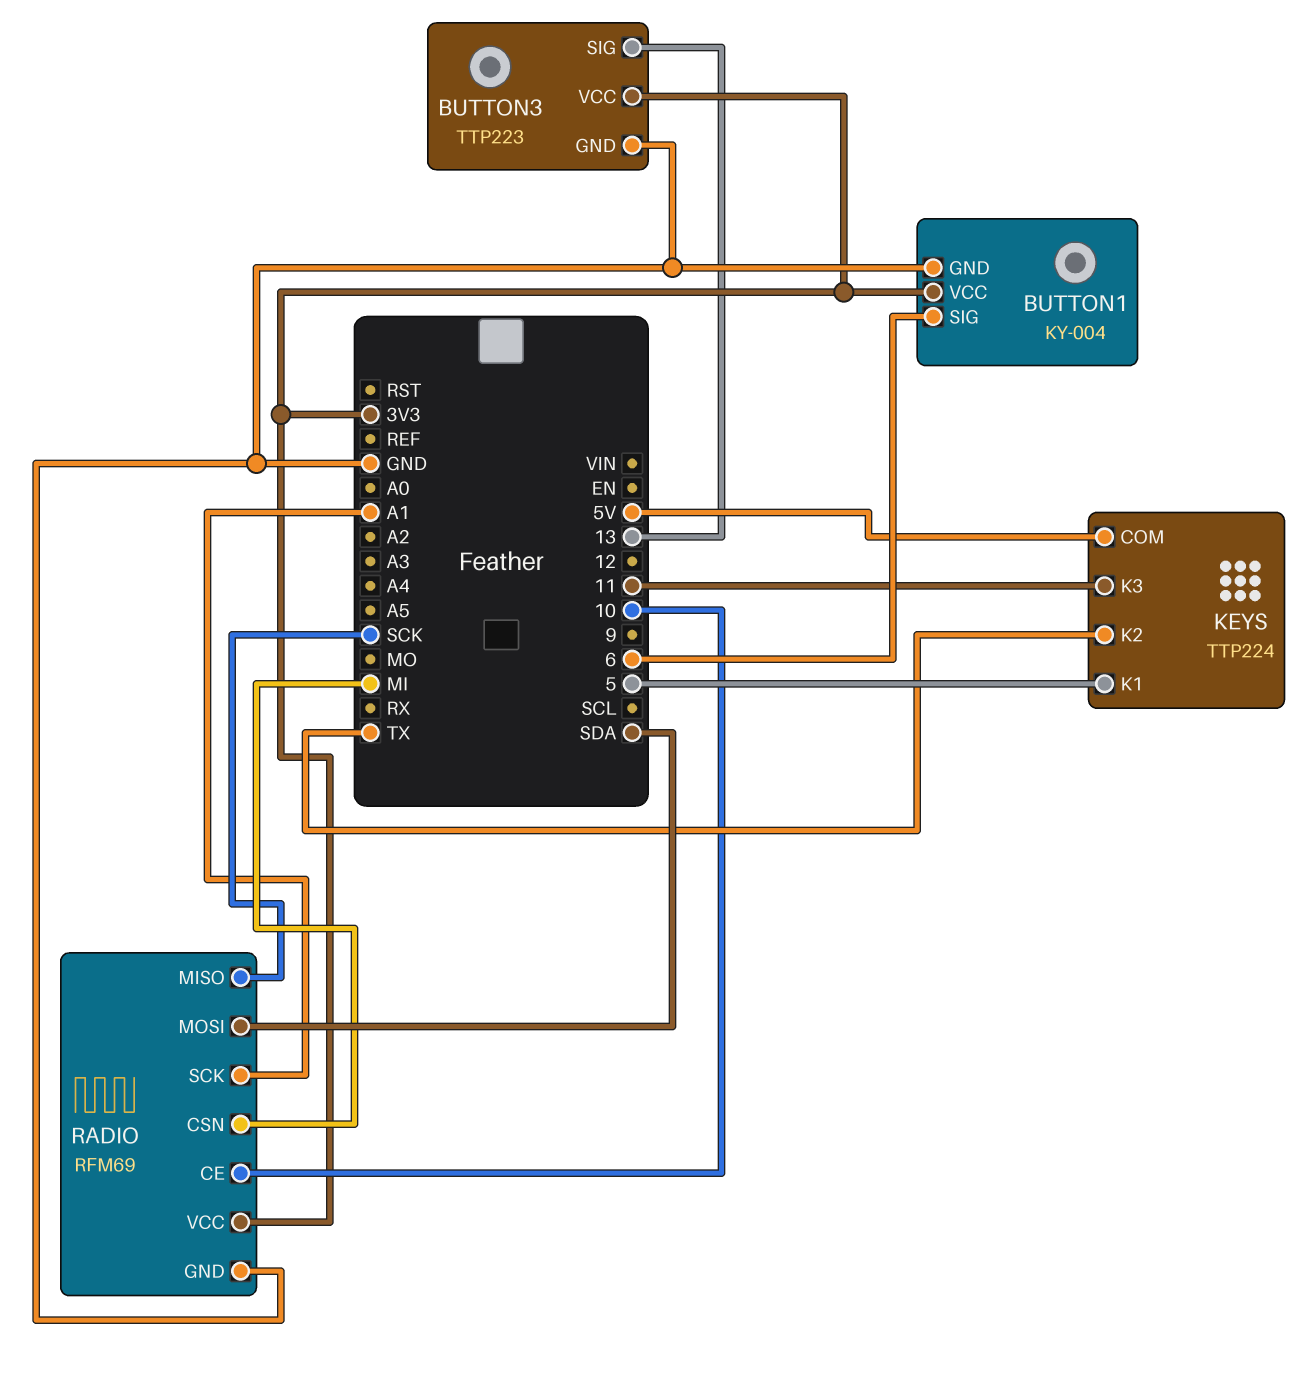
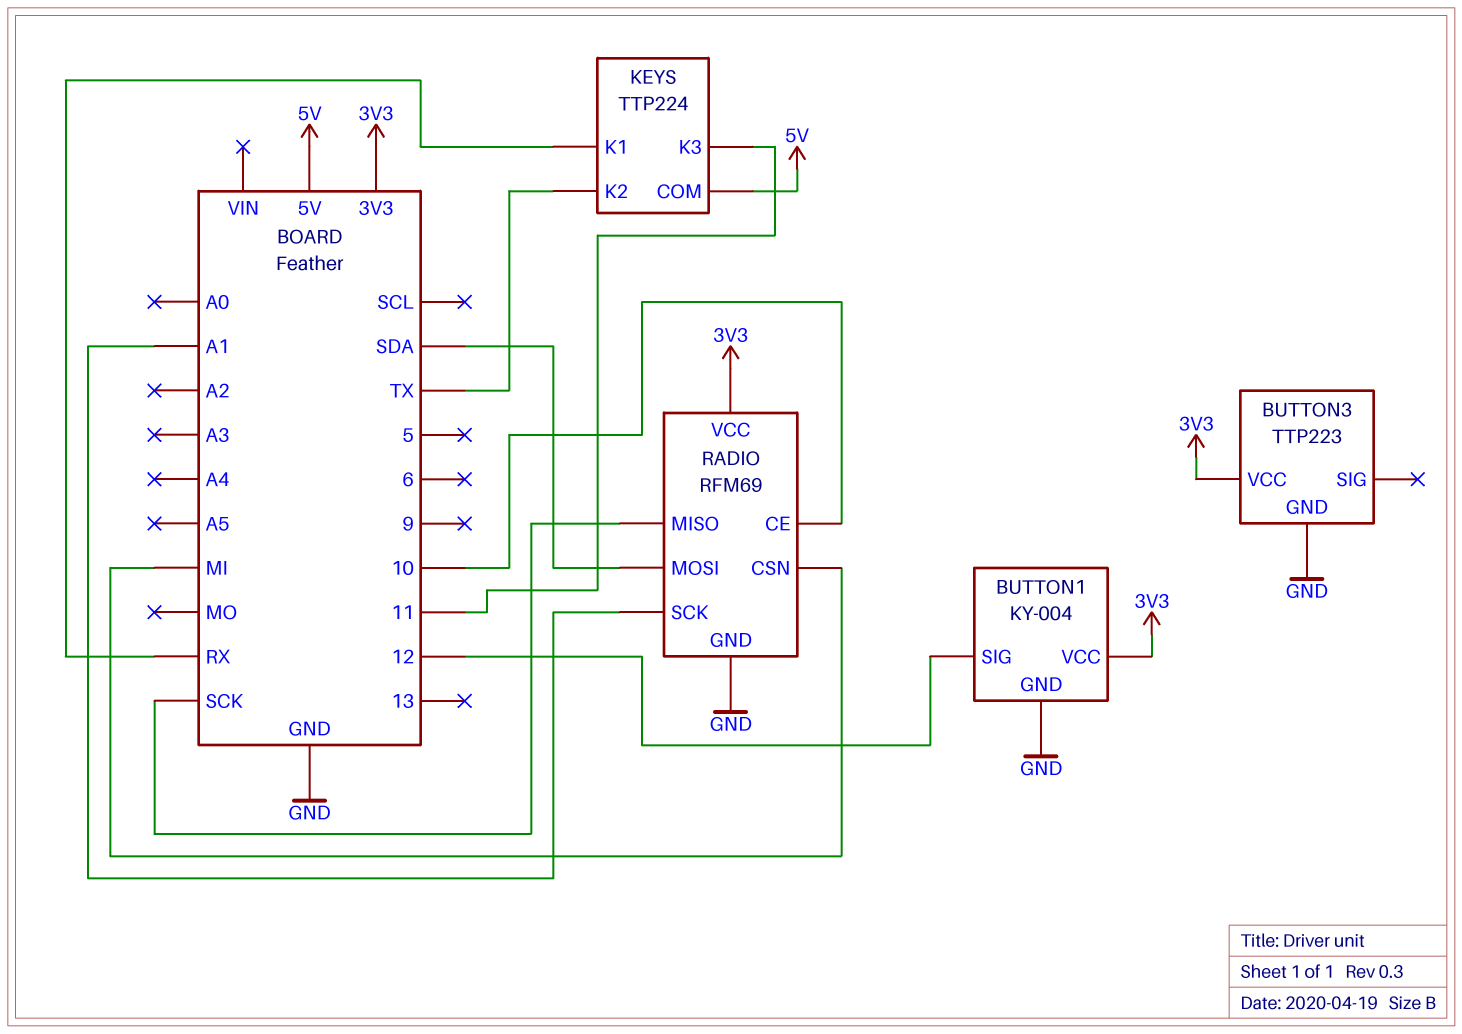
BUTTON1 pin SIG: 6 -> 12
BUTTON3 pin SIG: 13 -> none
KEYS pin K1: 5 -> RX

